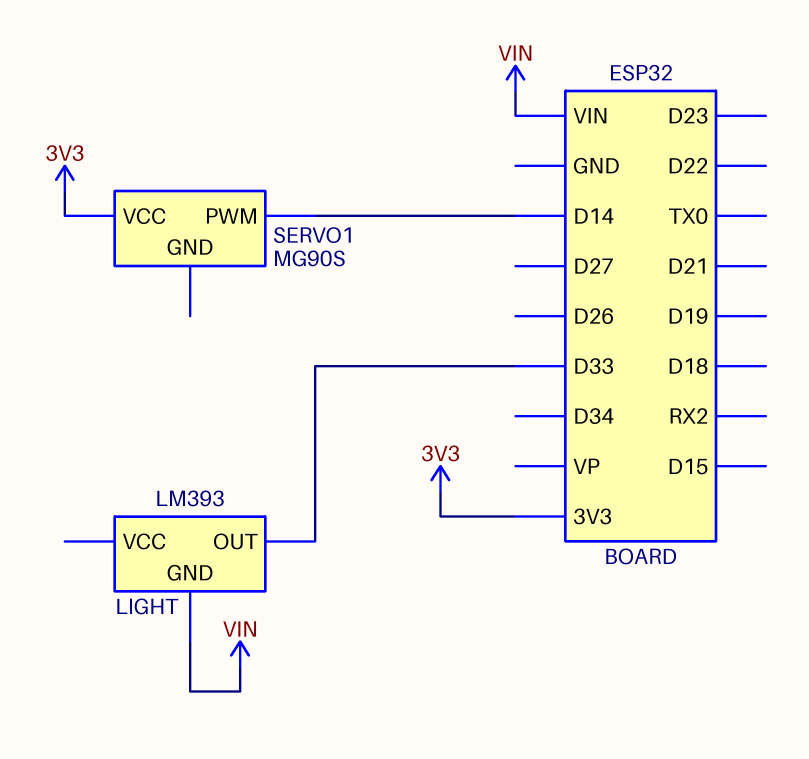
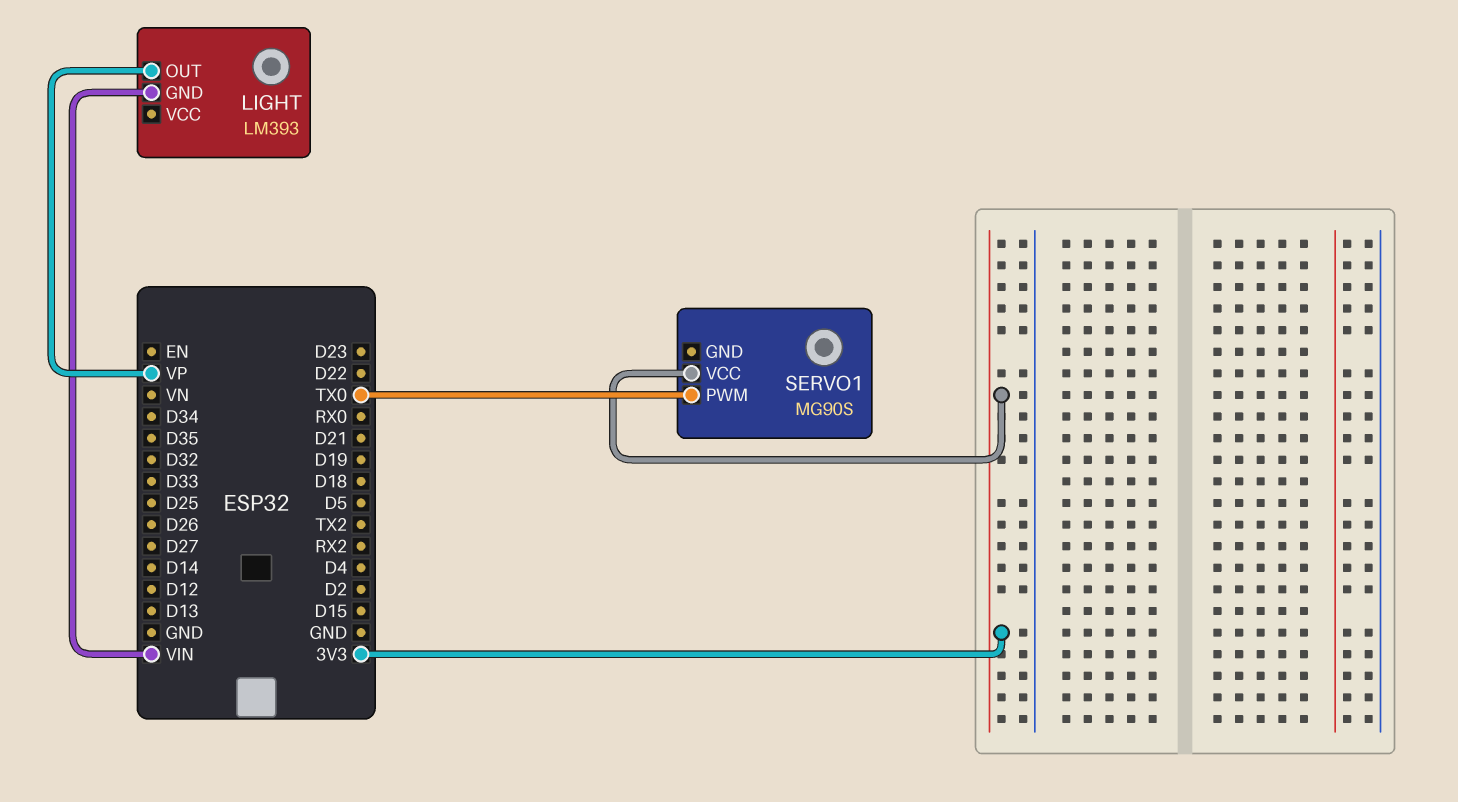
LIGHT pin OUT: D33 -> VP
SERVO1 pin PWM: D14 -> TX0

